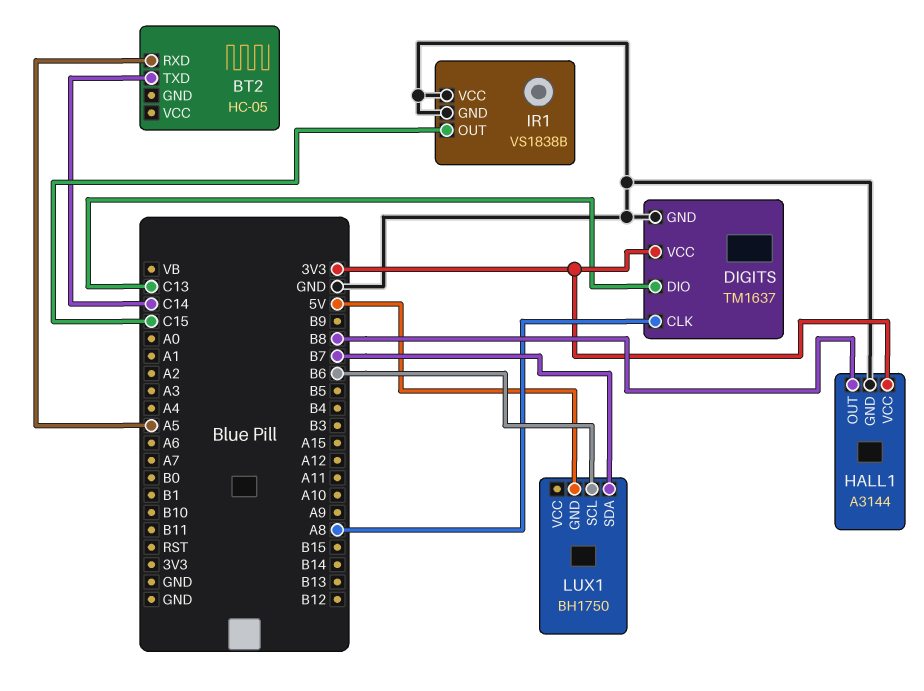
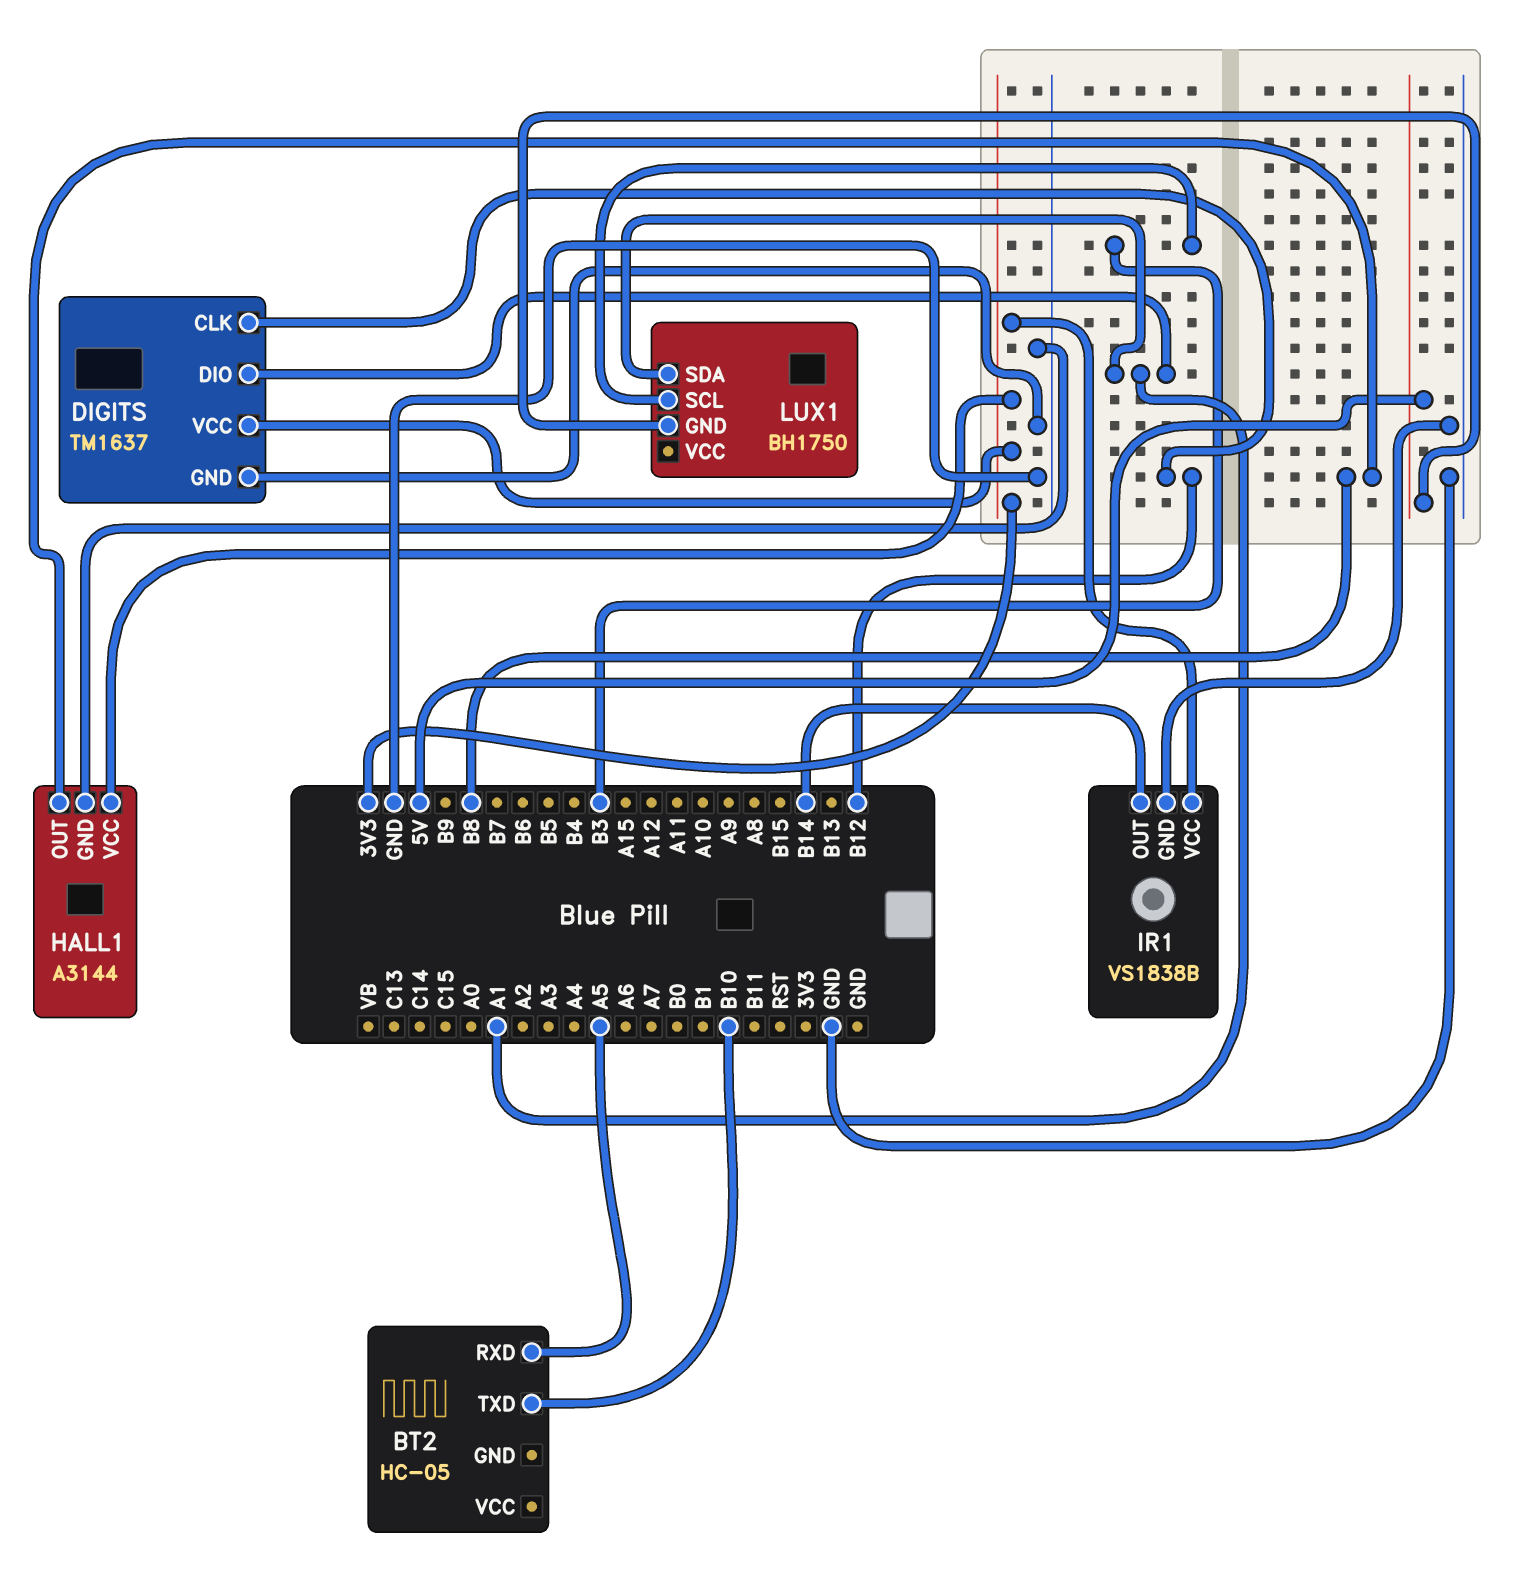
BT2 pin TXD: C14 -> B10
DIGITS pin CLK: A8 -> B12
DIGITS pin DIO: C13 -> A1
IR1 pin OUT: C15 -> B14
IR1 pin VCC: GND -> 3V3
LUX1 pin SCL: B6 -> B3
LUX1 pin SDA: B7 -> A1

